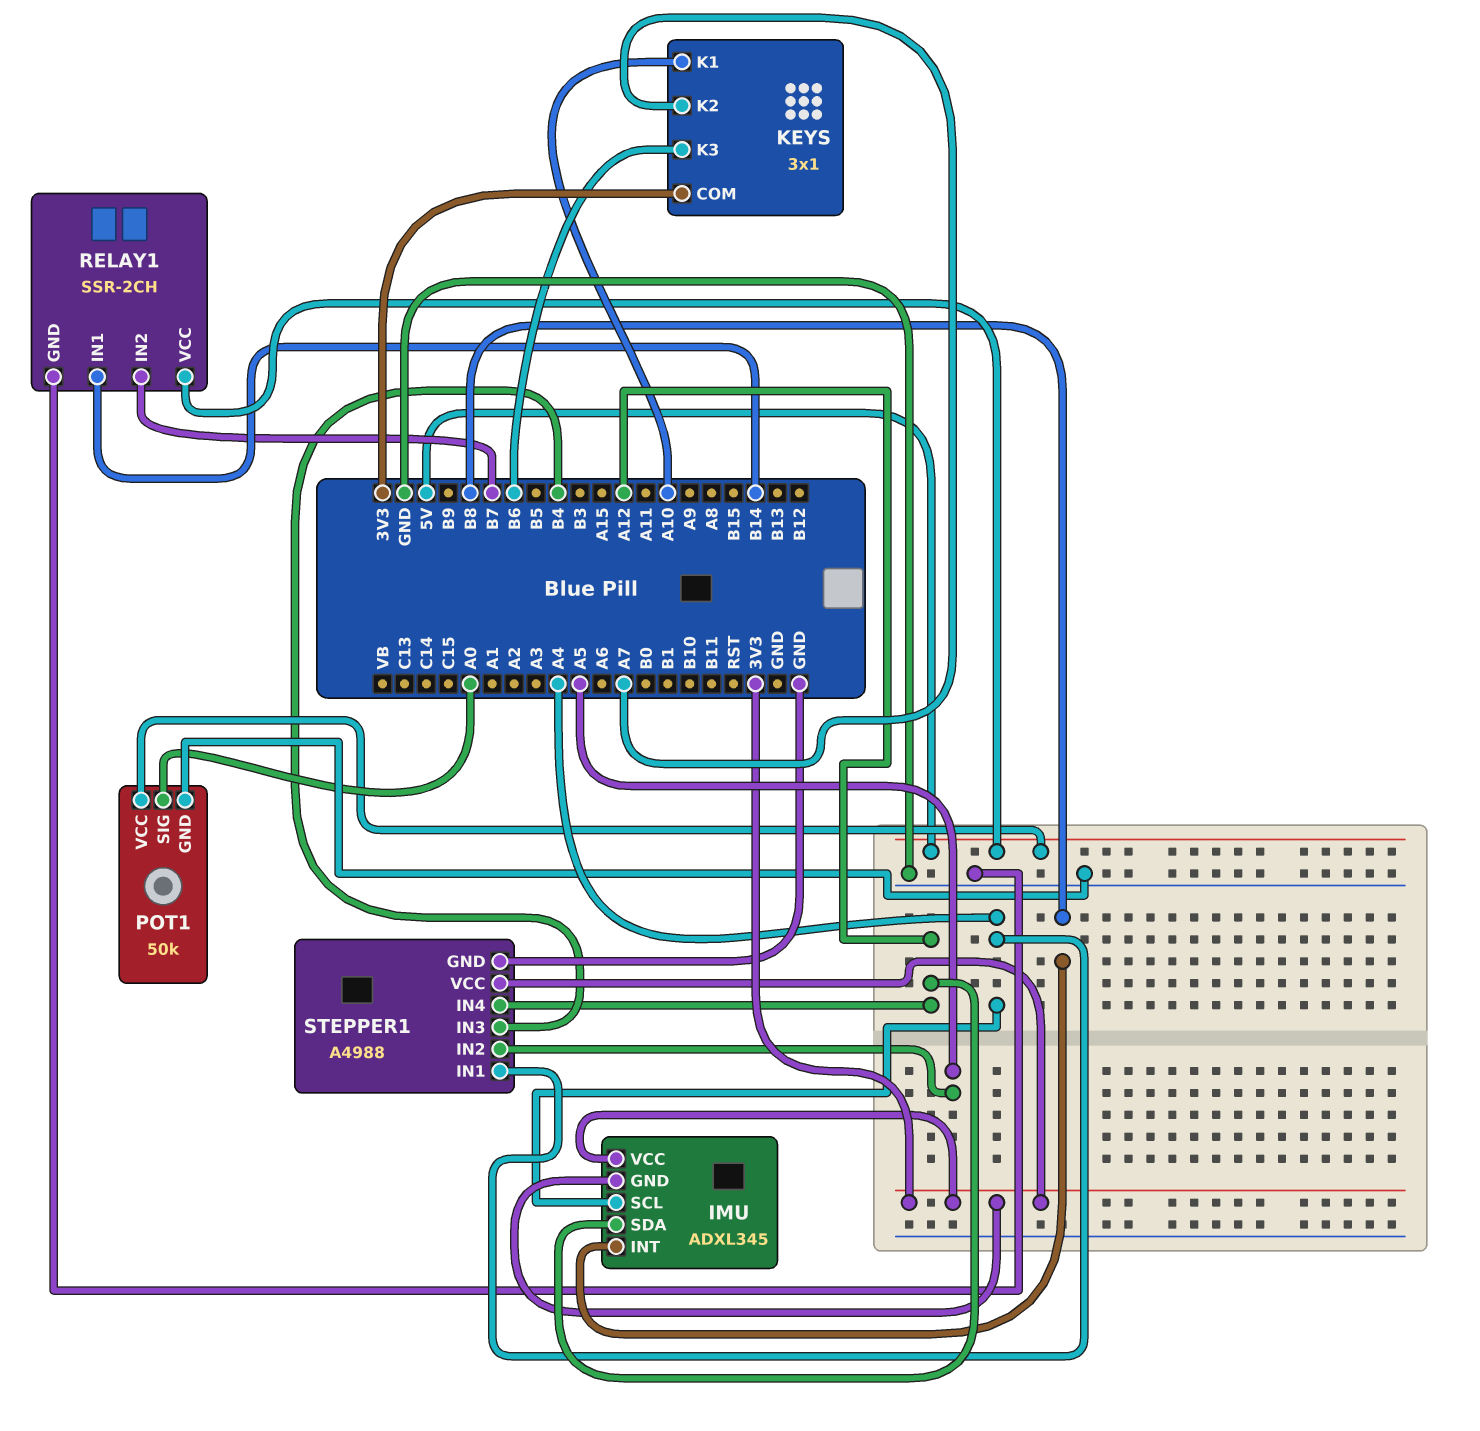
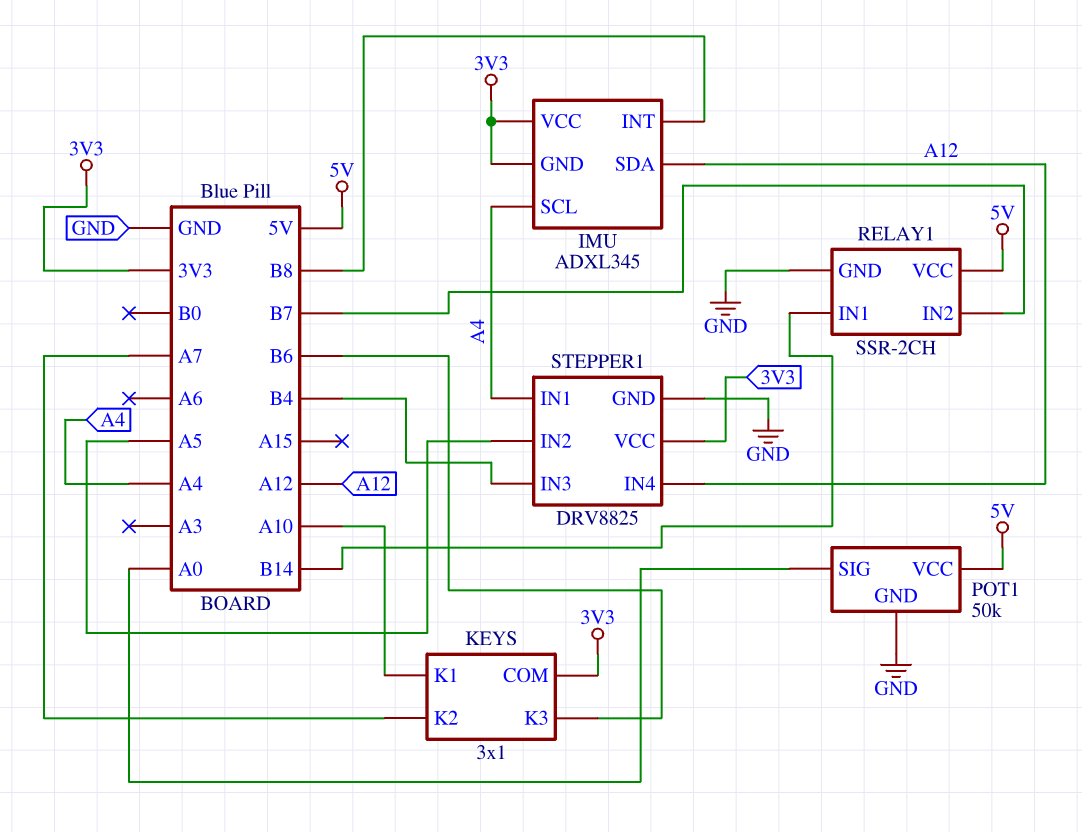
STEPPER1: A4988 -> DRV8825

